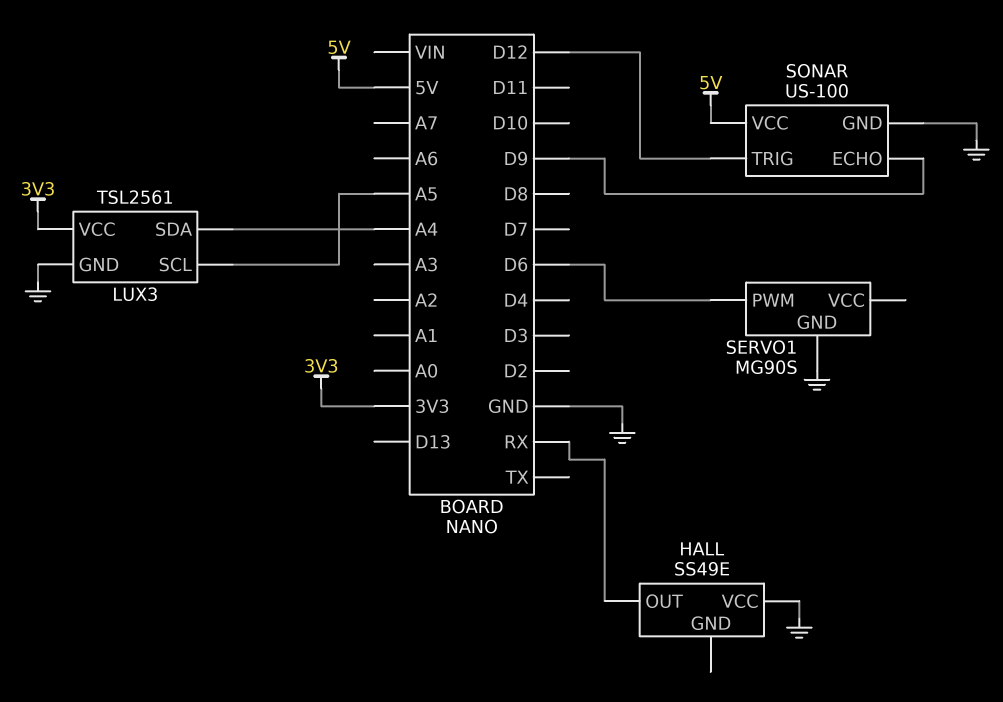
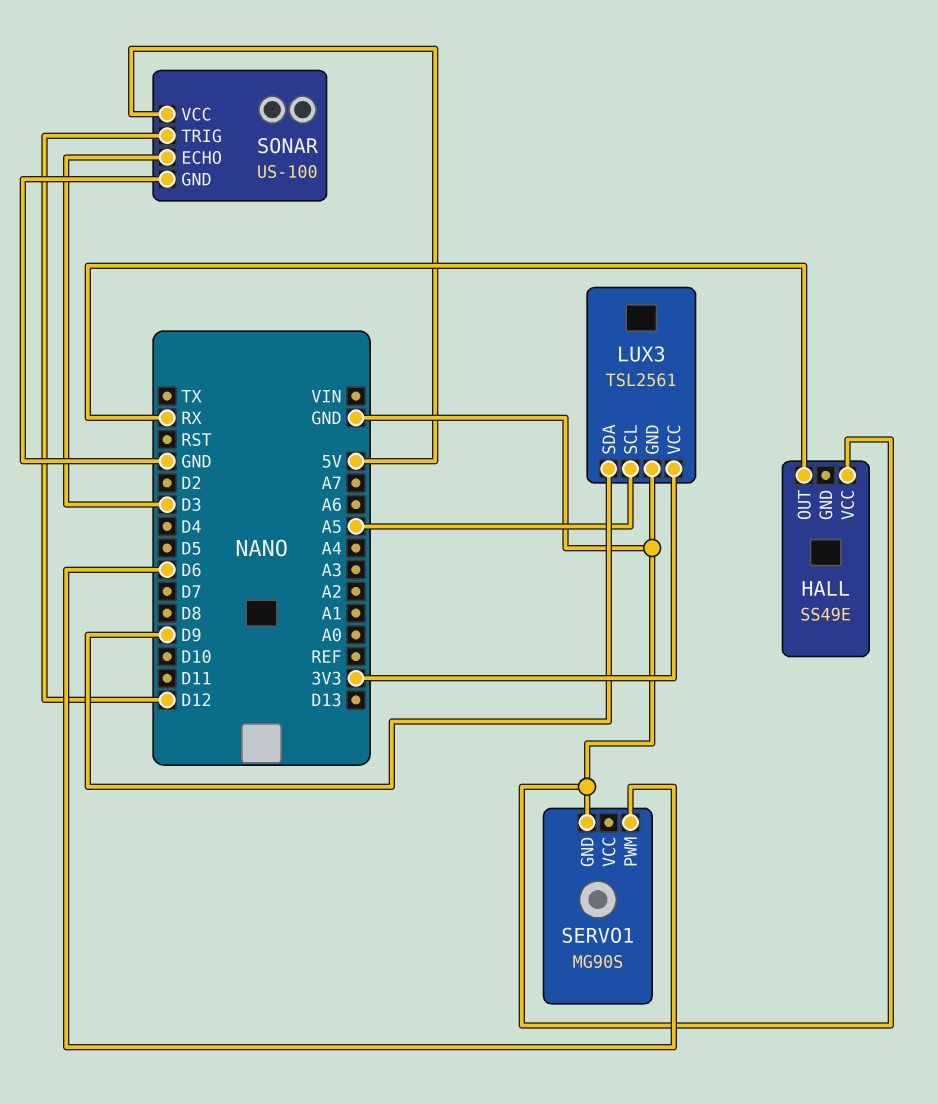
LUX3 pin SDA: A4 -> D9
SONAR pin ECHO: D9 -> D3

